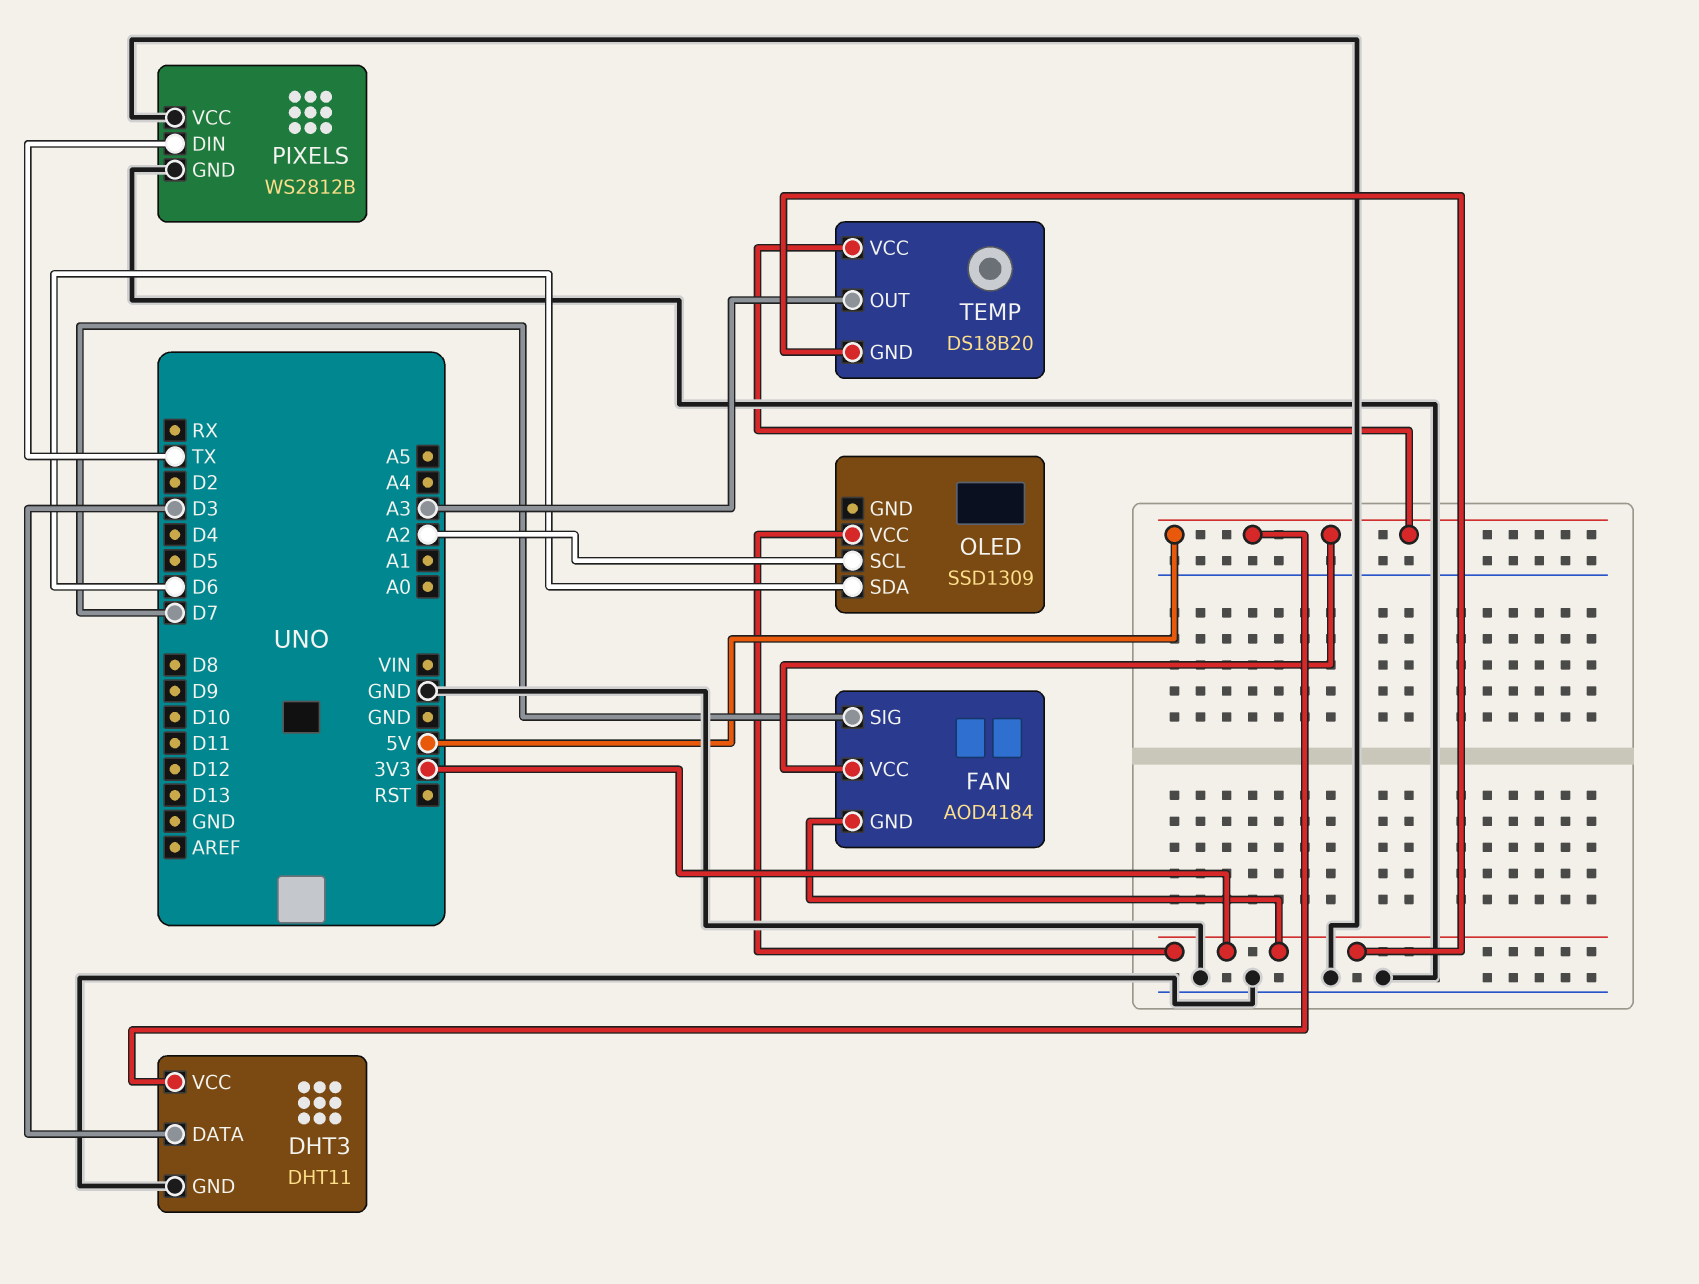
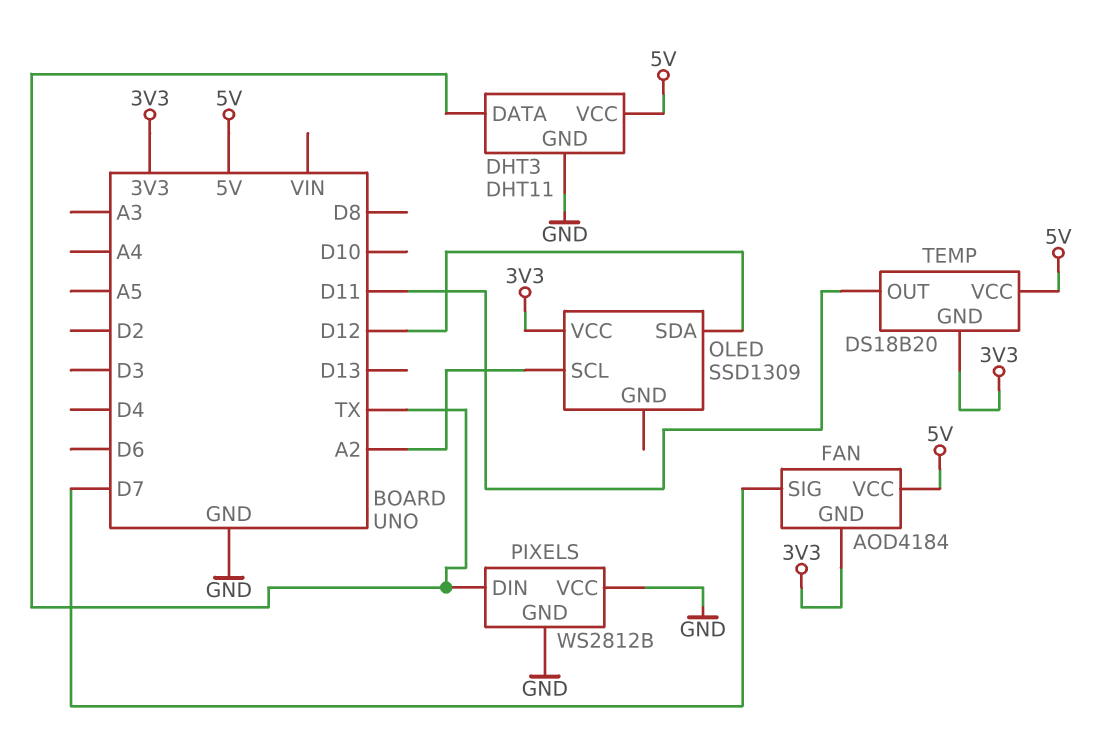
DHT3 pin DATA: D3 -> TX
OLED pin SDA: D6 -> D12
TEMP pin OUT: A3 -> D11

